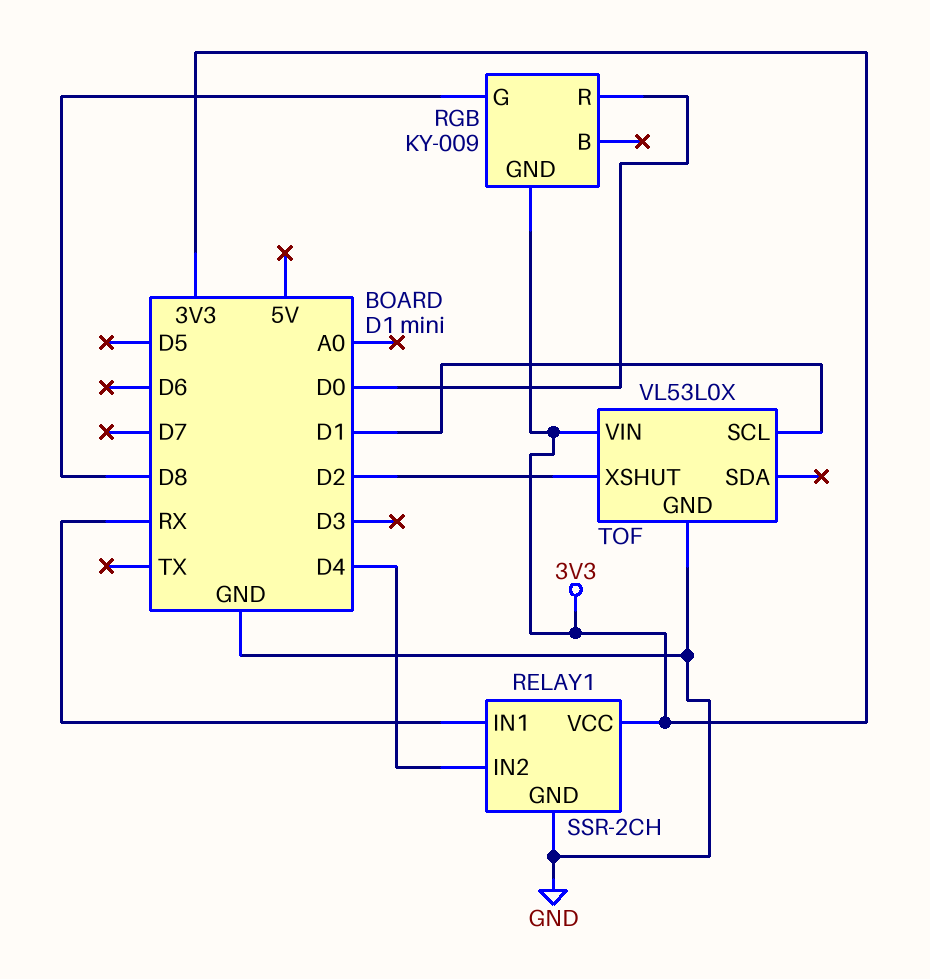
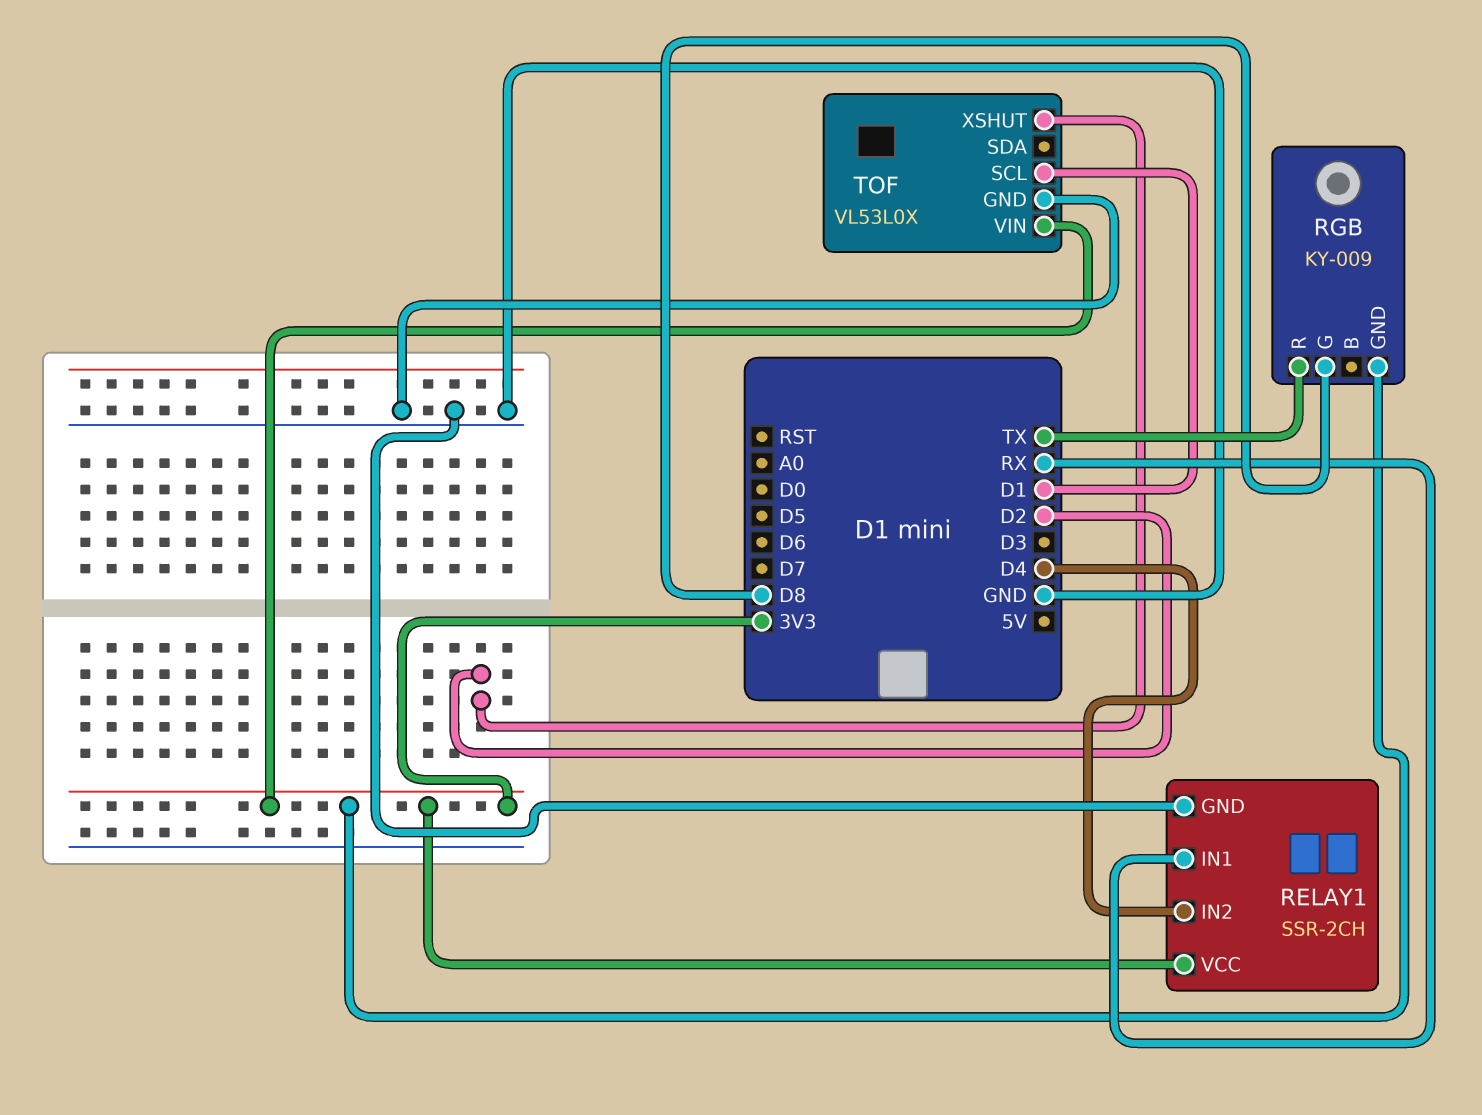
RGB pin R: D0 -> TX

